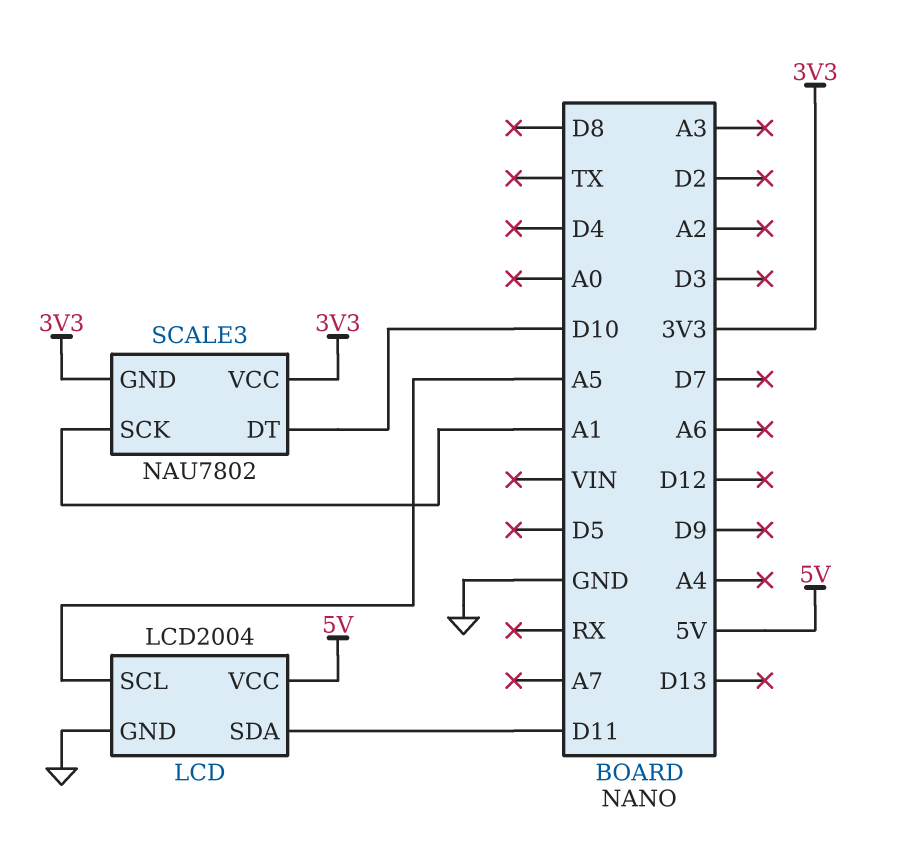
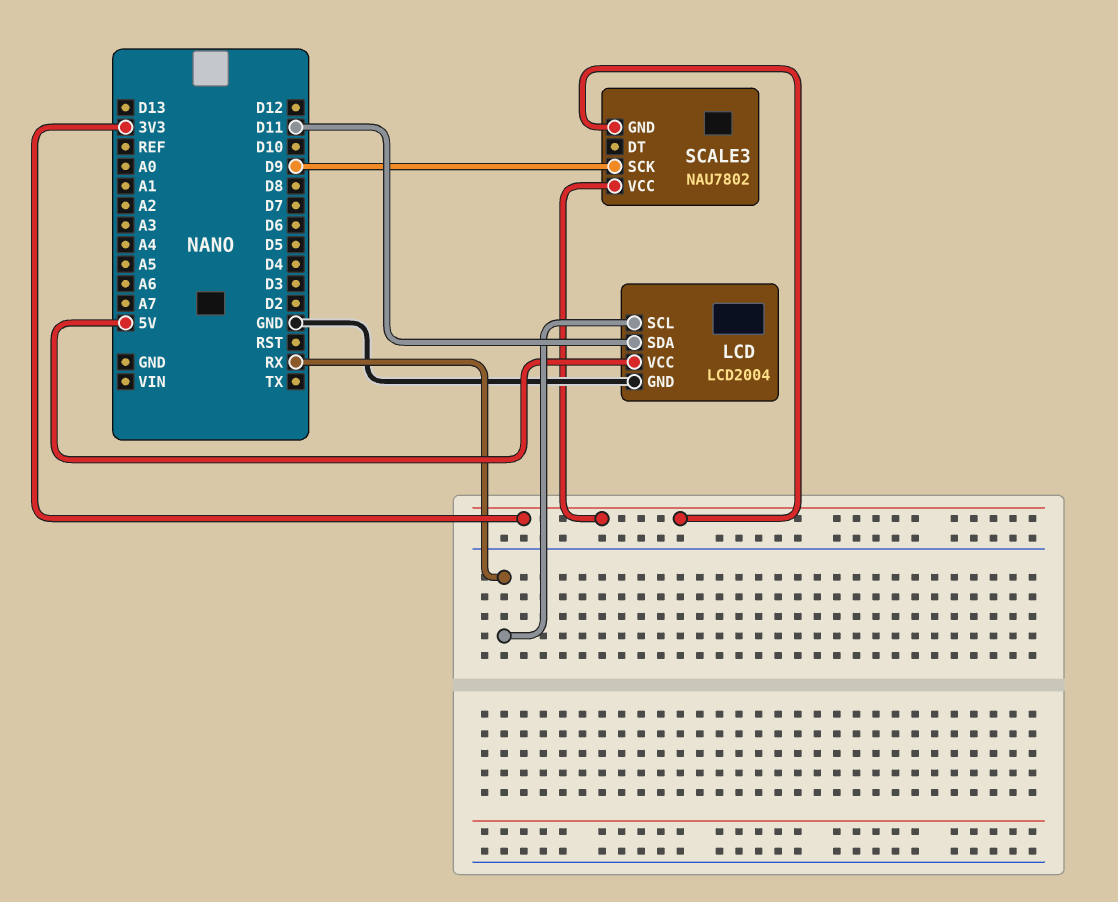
LCD pin SCL: A5 -> RX
SCALE3 pin DT: D10 -> none
SCALE3 pin SCK: A1 -> D9

